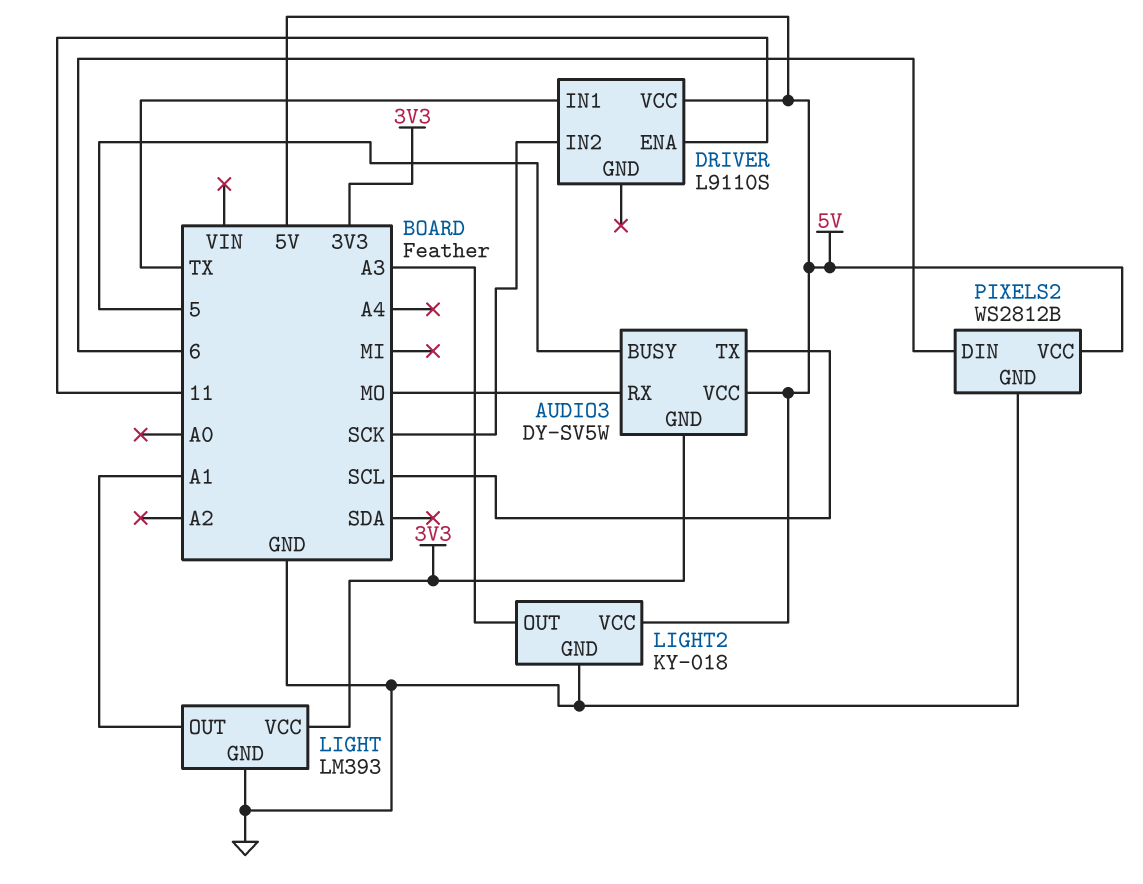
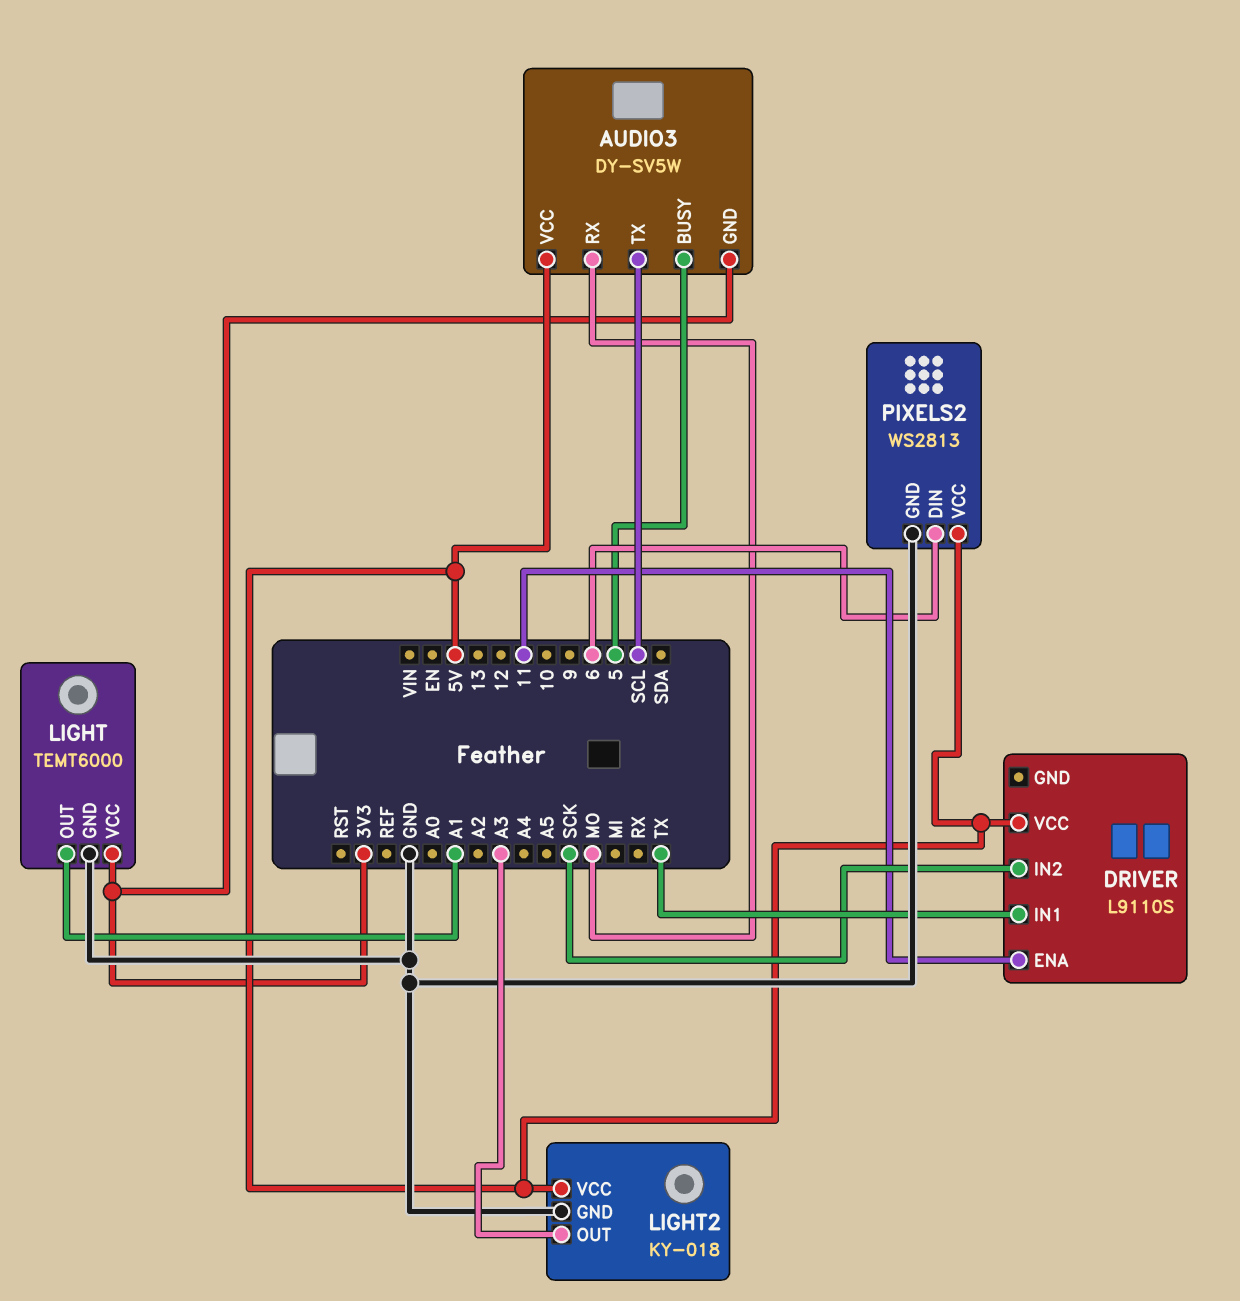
LIGHT: LM393 -> TEMT6000
PIXELS2: WS2812B -> WS2813

